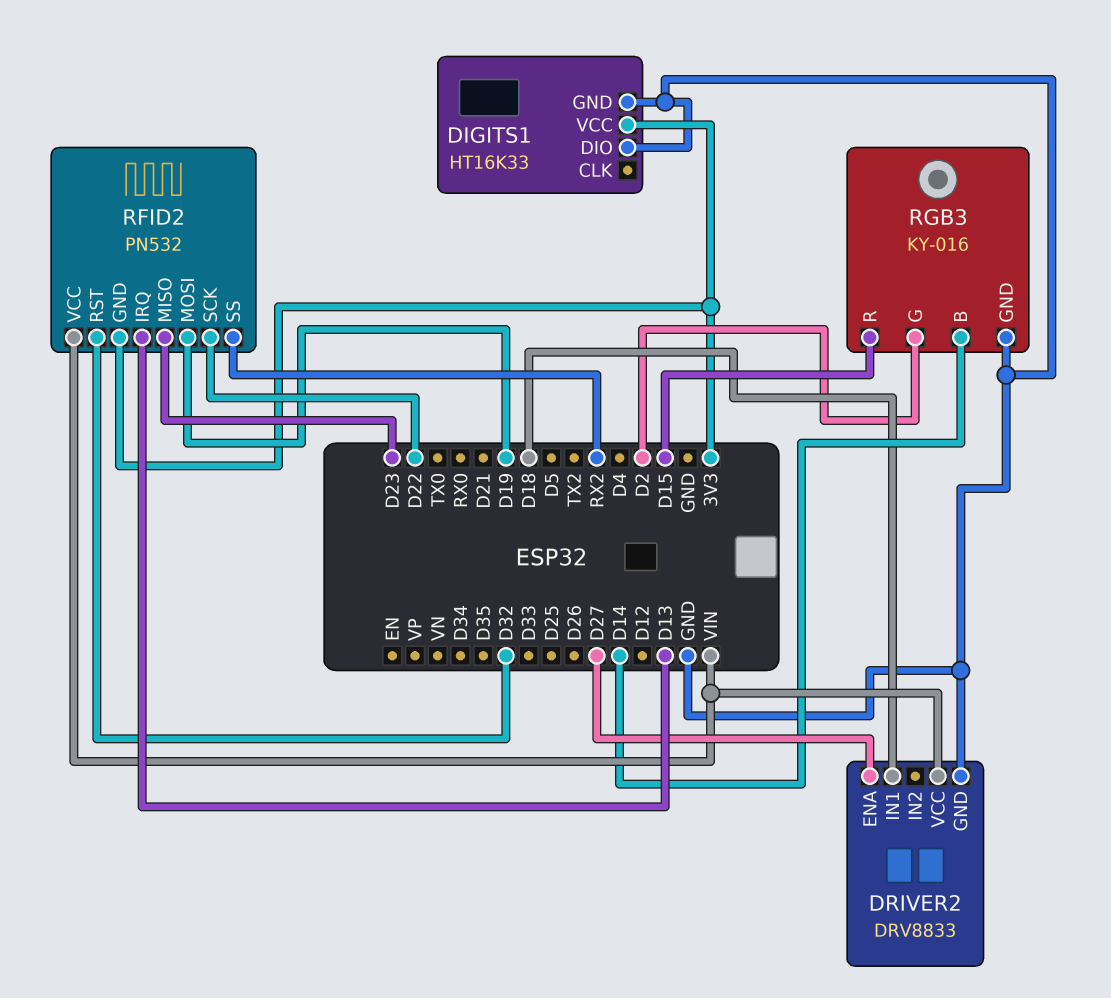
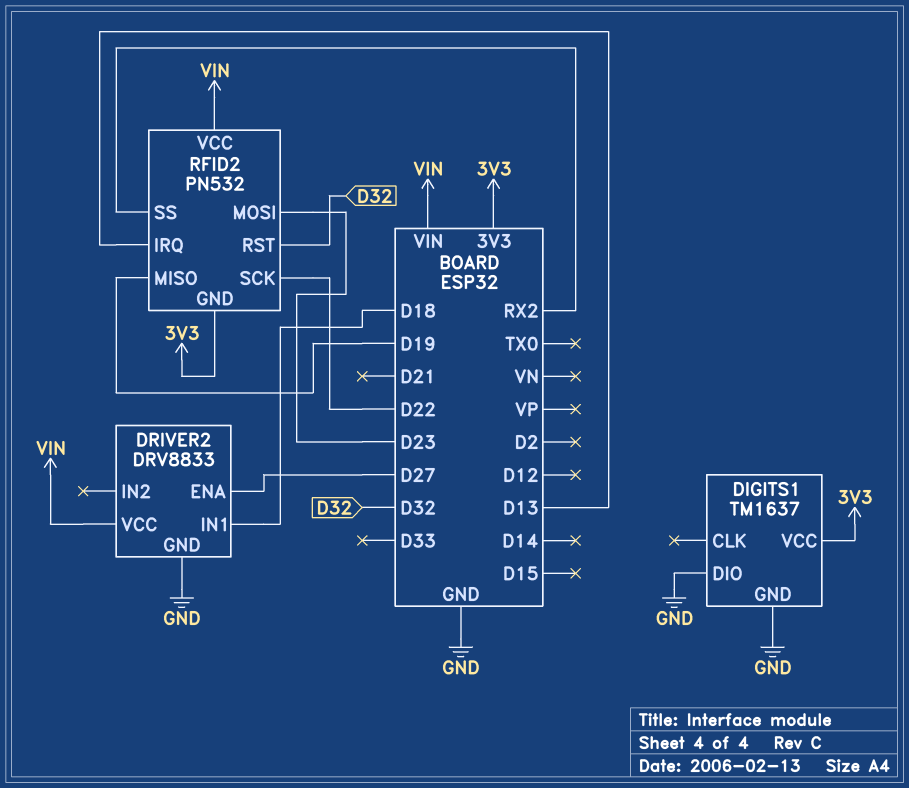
DIGITS1: HT16K33 -> TM1637
RFID2 pin MISO: D23 -> D19
RFID2 pin MOSI: D19 -> D23
RGB3: KY-016 -> none
RGB3 pin B: D14 -> none
RGB3 pin G: D2 -> none
RGB3 pin GND: GND -> none
RGB3 pin R: D15 -> none

